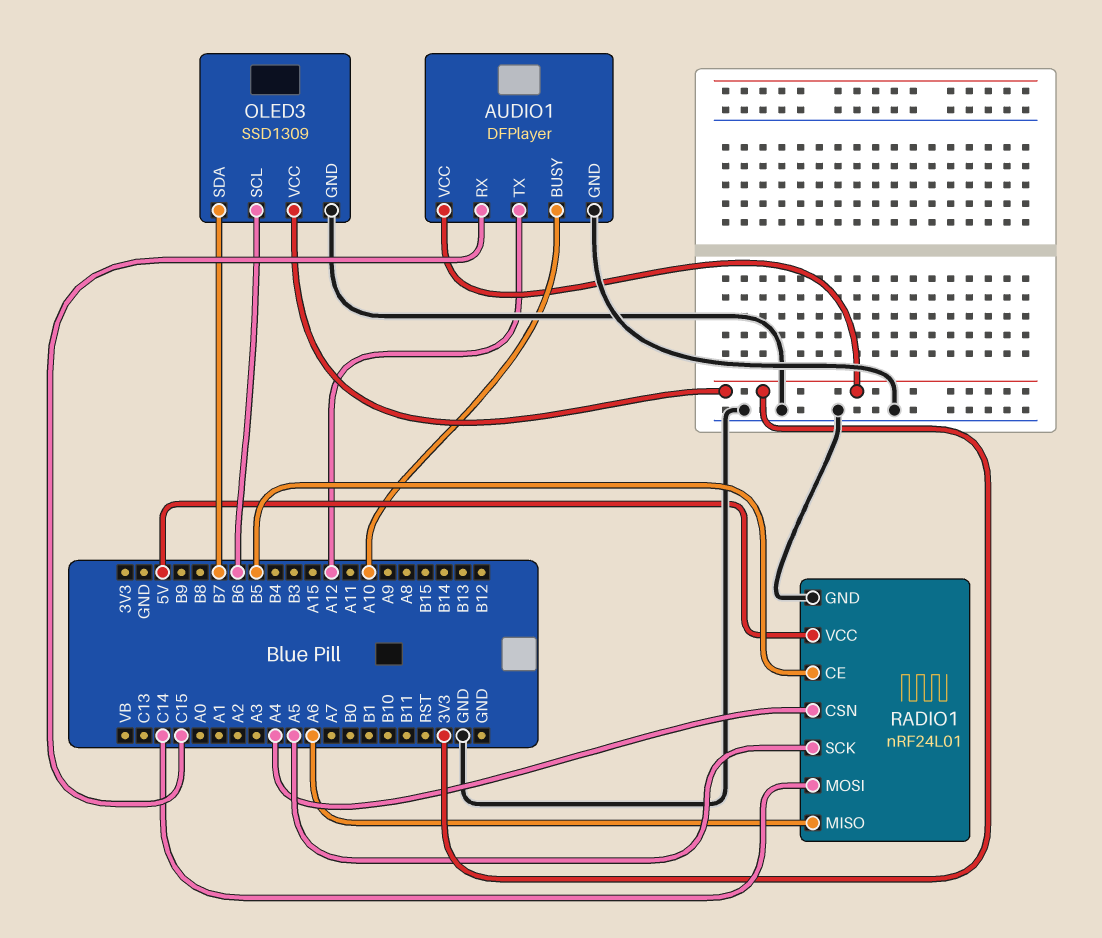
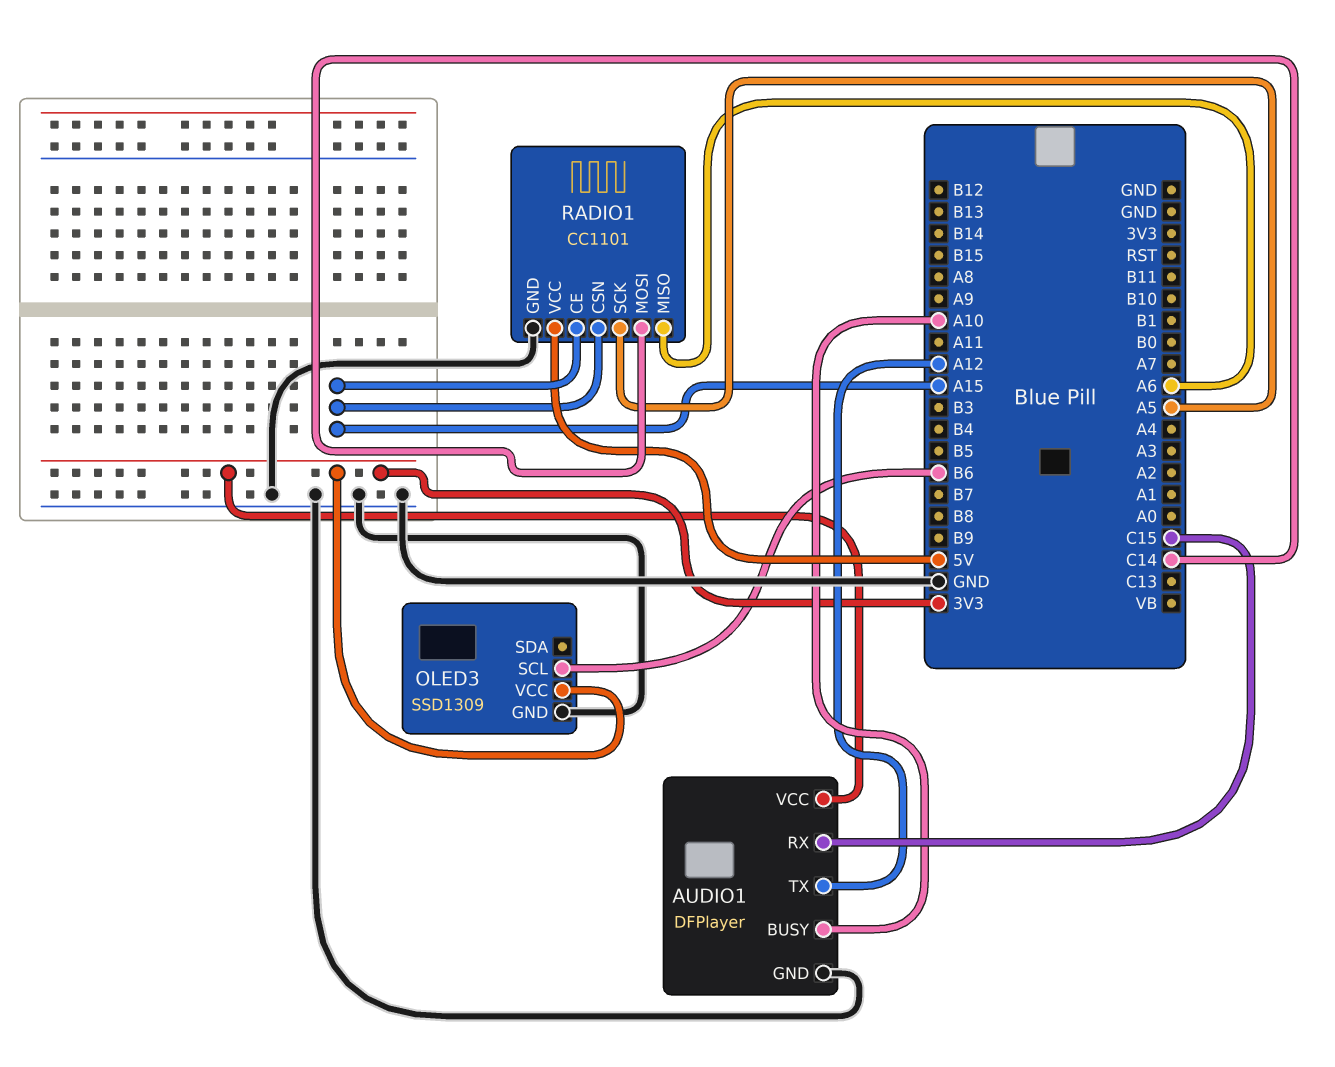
OLED3 pin SDA: B7 -> none
RADIO1: nRF24L01 -> CC1101
RADIO1 pin CE: B5 -> A15
RADIO1 pin CSN: A4 -> A15

